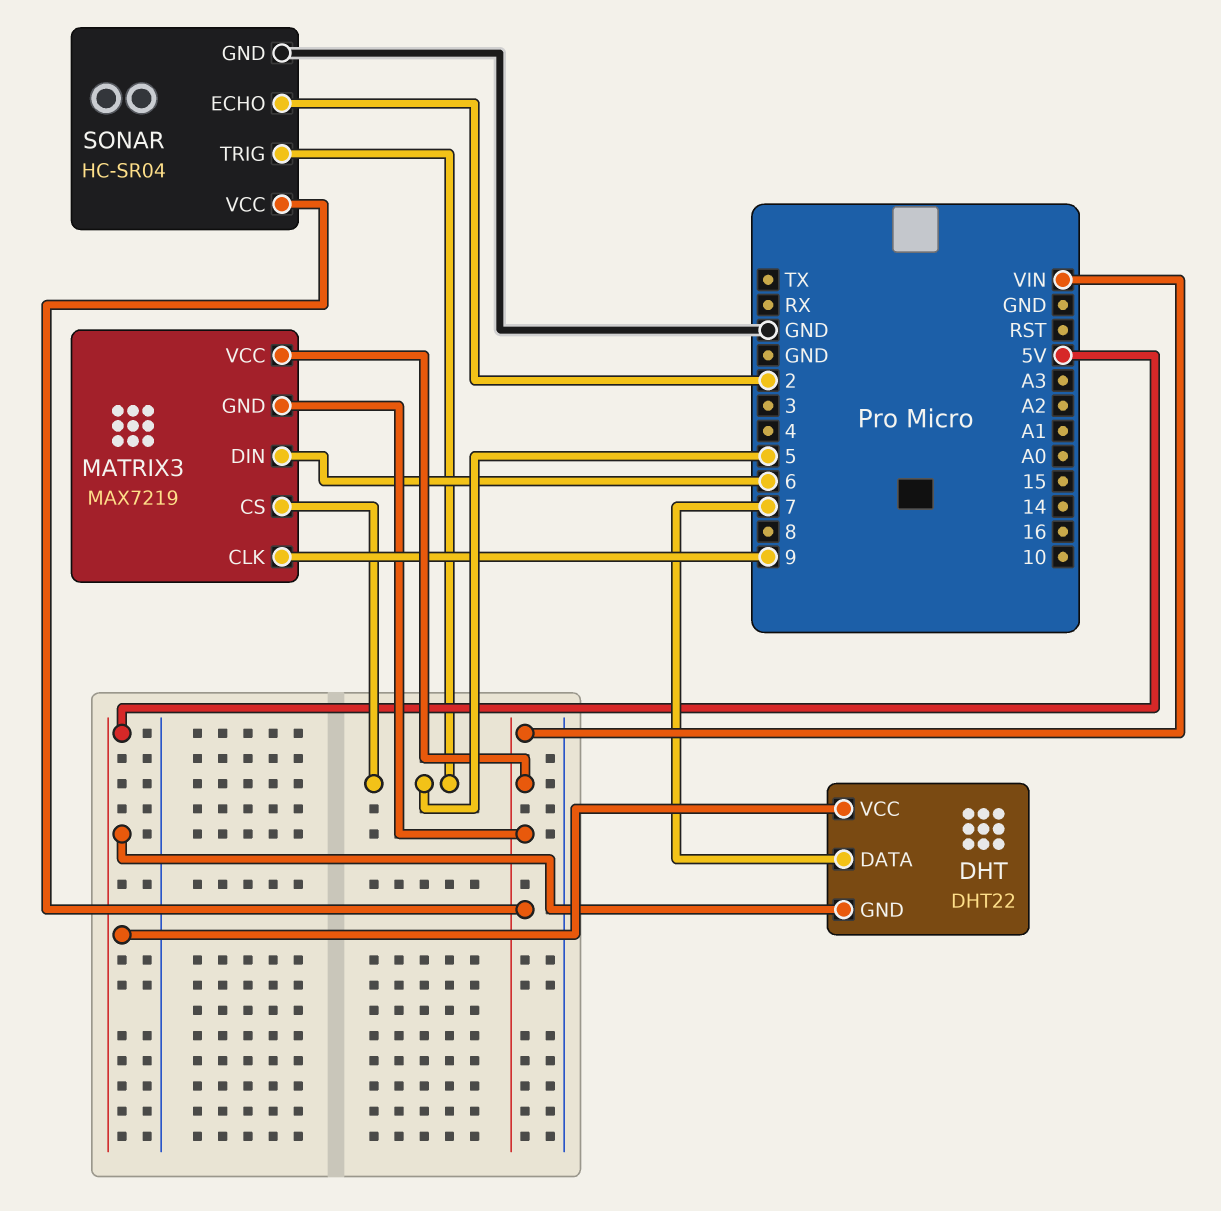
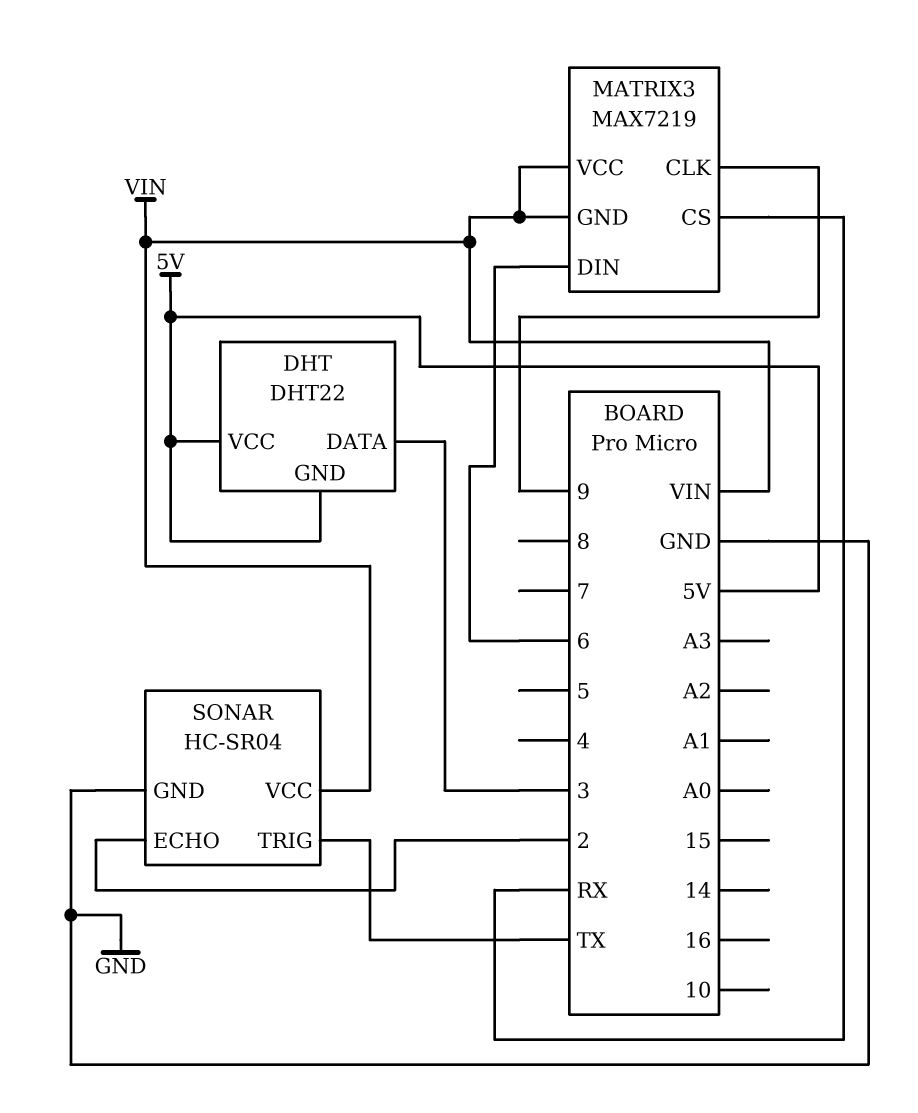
DHT pin DATA: 7 -> 3
MATRIX3 pin CS: 5 -> RX
SONAR pin TRIG: 5 -> TX

